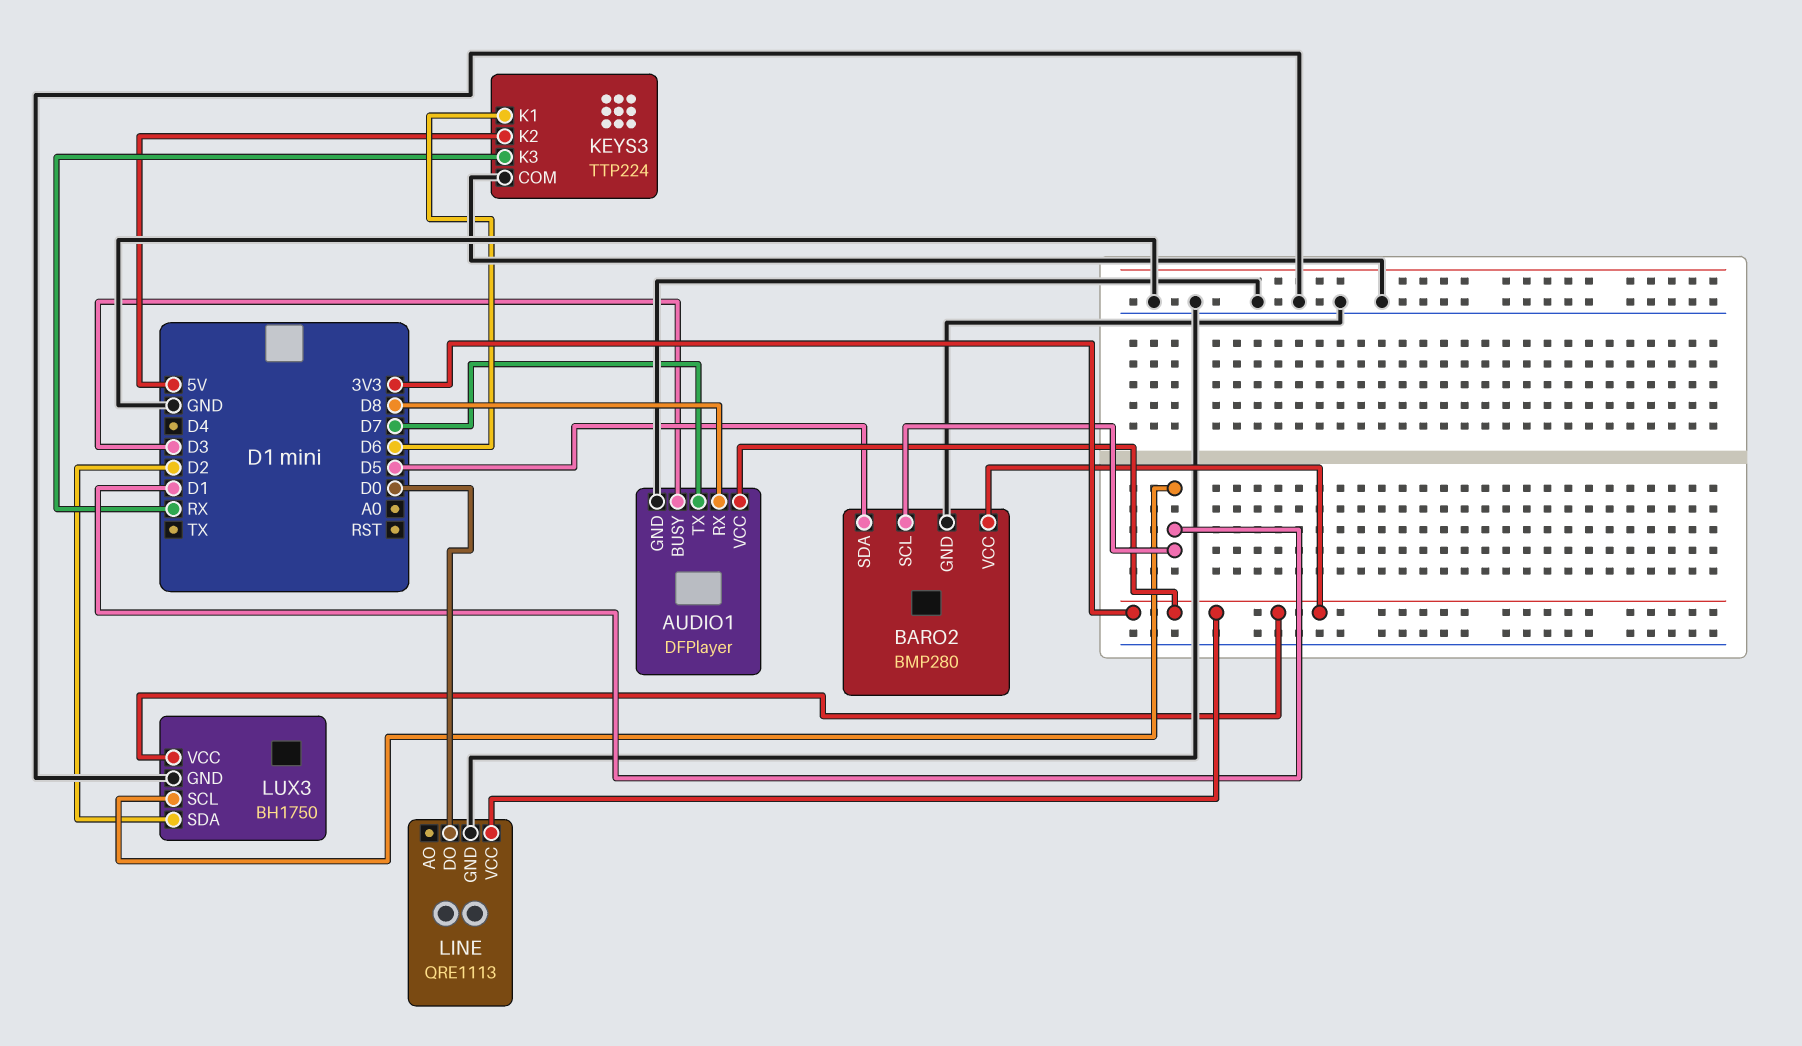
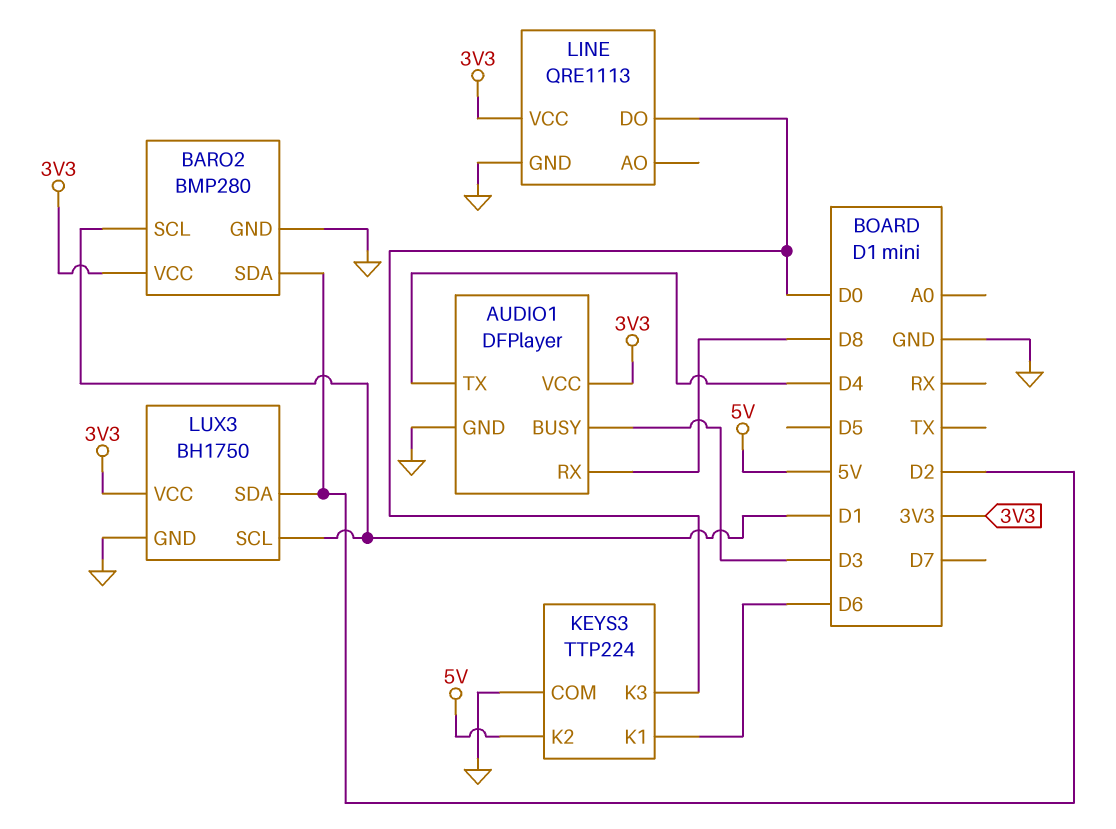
AUDIO1 pin TX: D7 -> D4
BARO2 pin SDA: D5 -> D2
KEYS3 pin K3: RX -> D0

